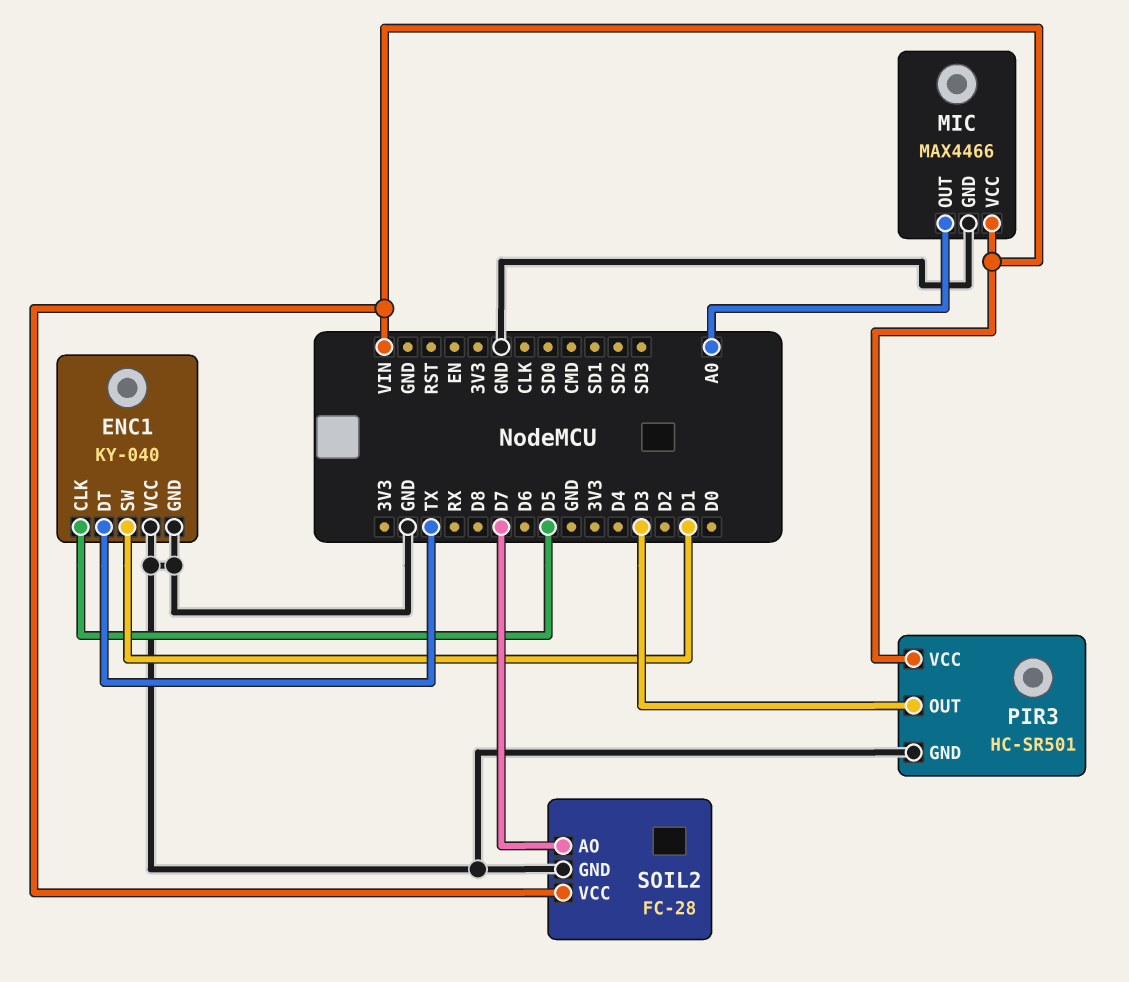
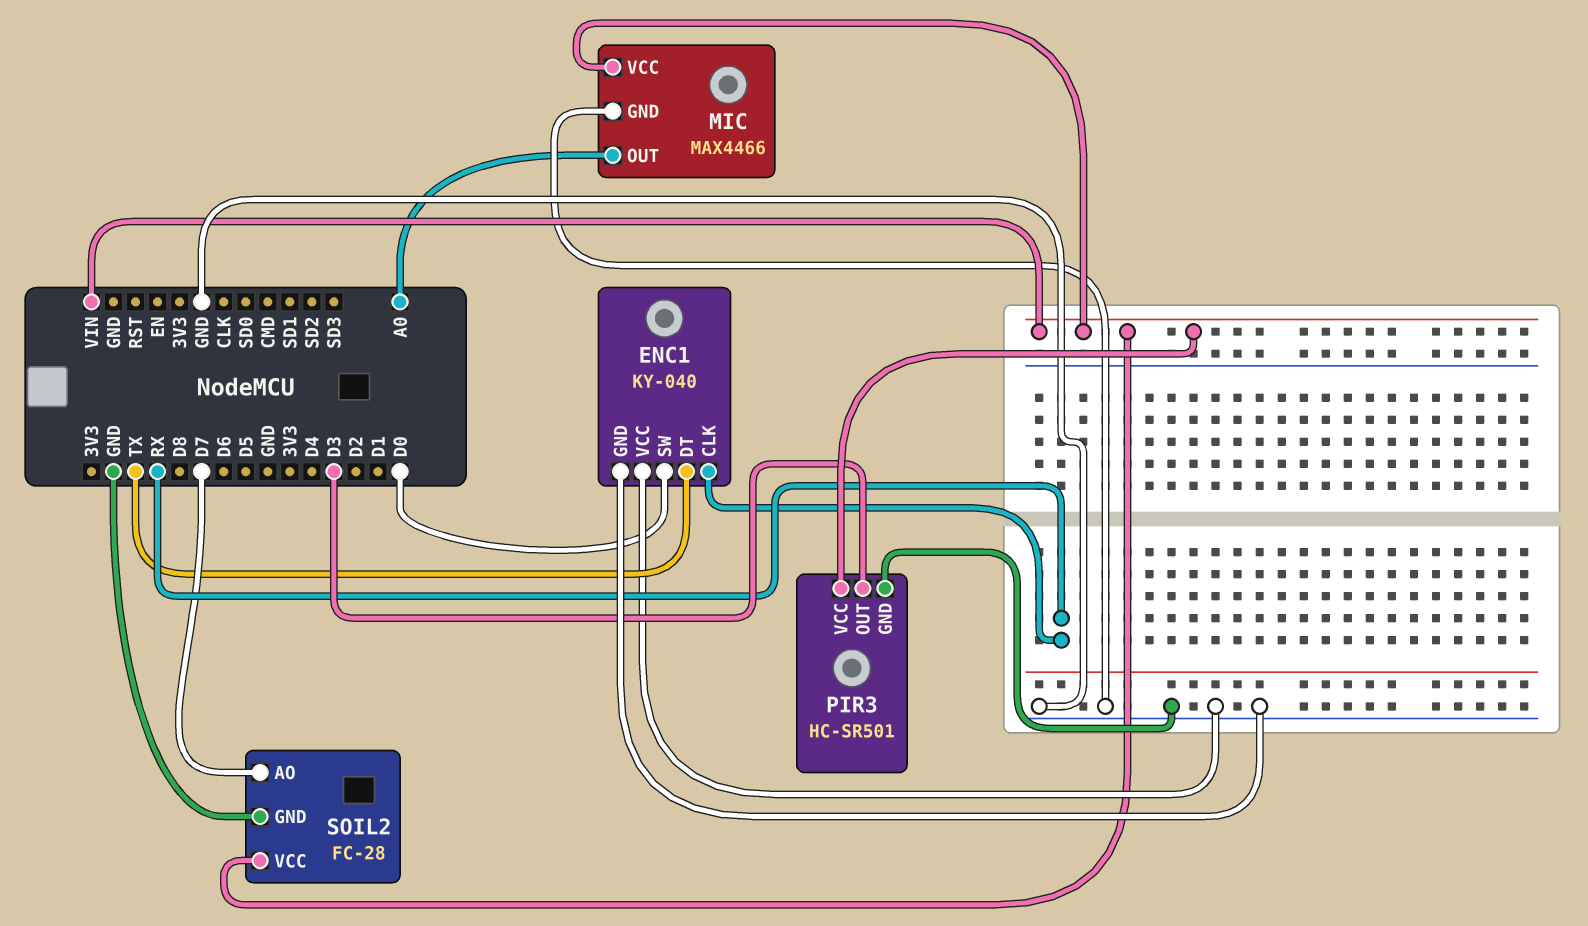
ENC1 pin CLK: D5 -> RX
ENC1 pin SW: D1 -> D0

